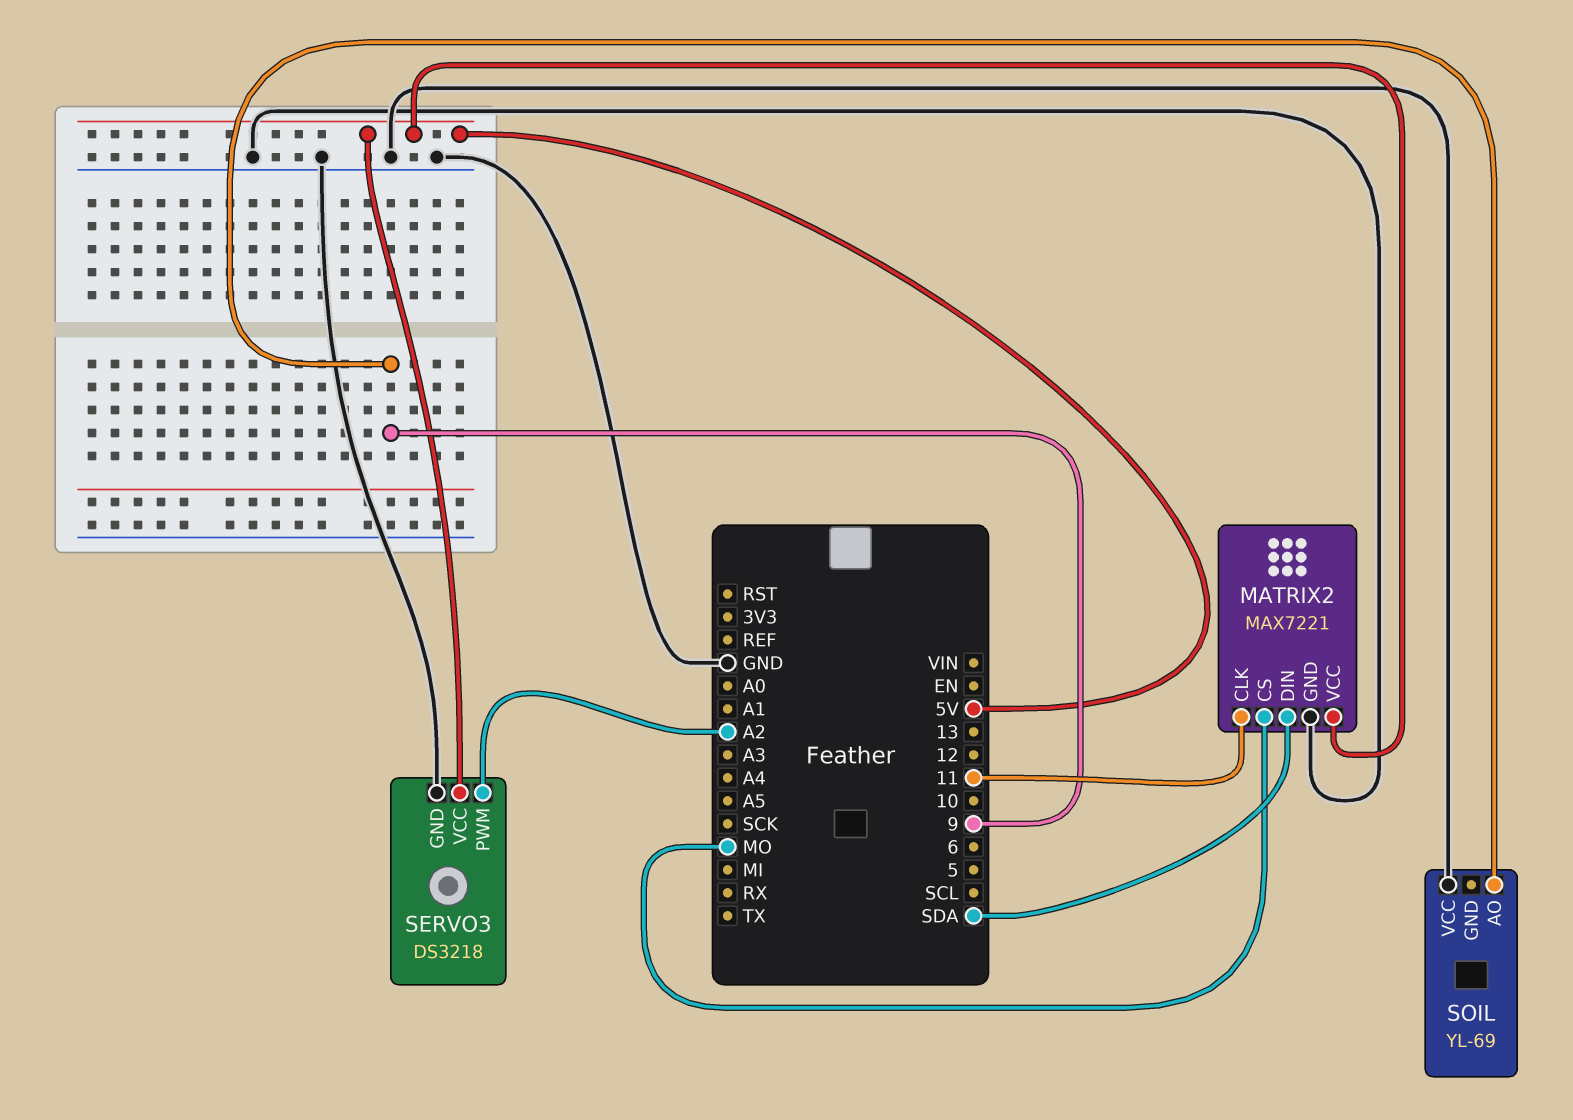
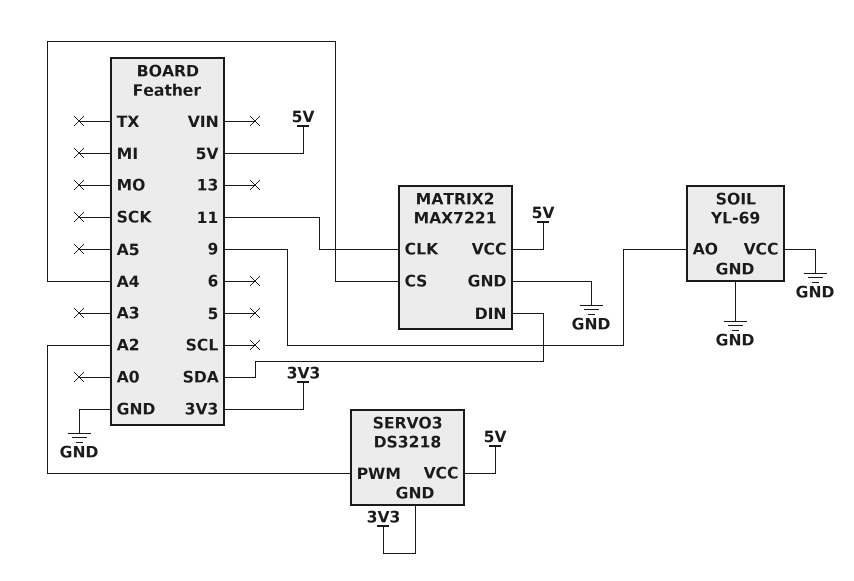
MATRIX2 pin CS: MO -> A4
SERVO3 pin GND: GND -> 3V3
SOIL pin GND: none -> GND

